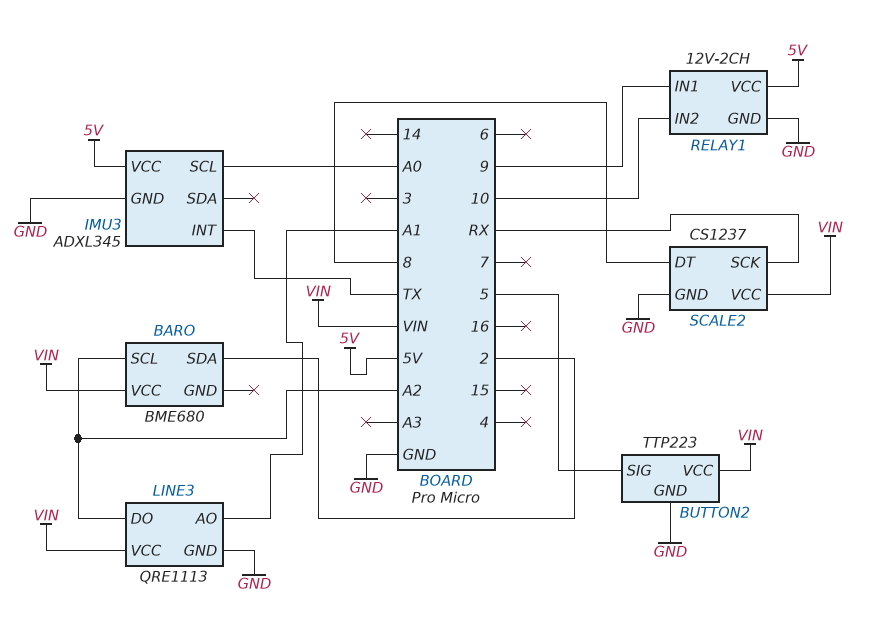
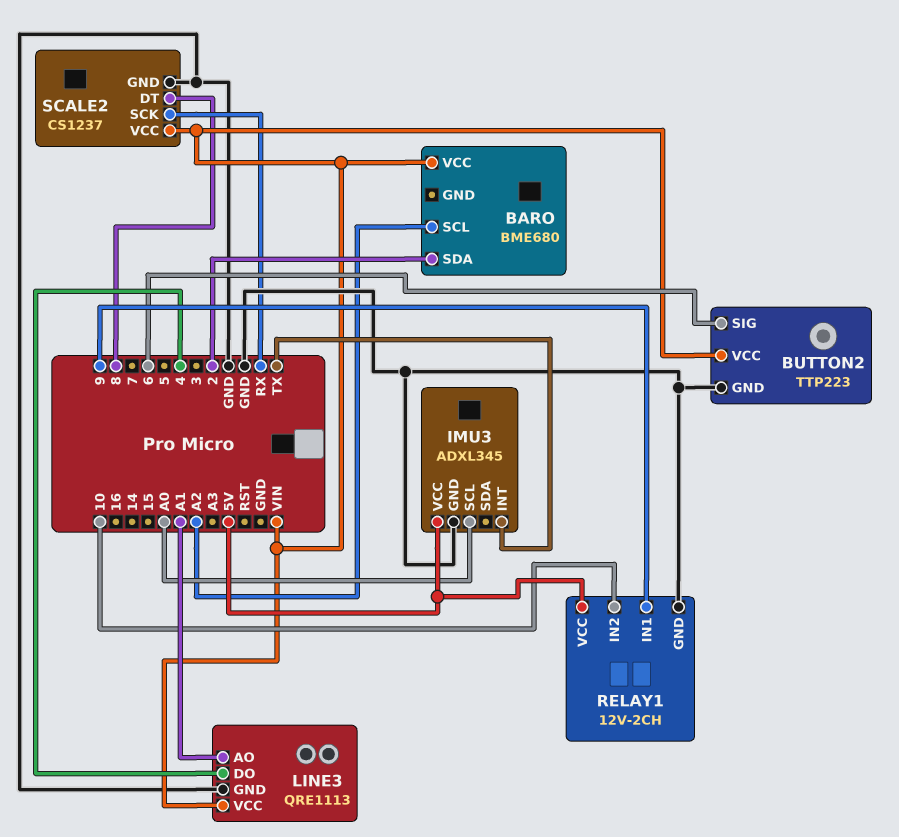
BUTTON2 pin SIG: 5 -> 6
LINE3 pin DO: A2 -> 4

